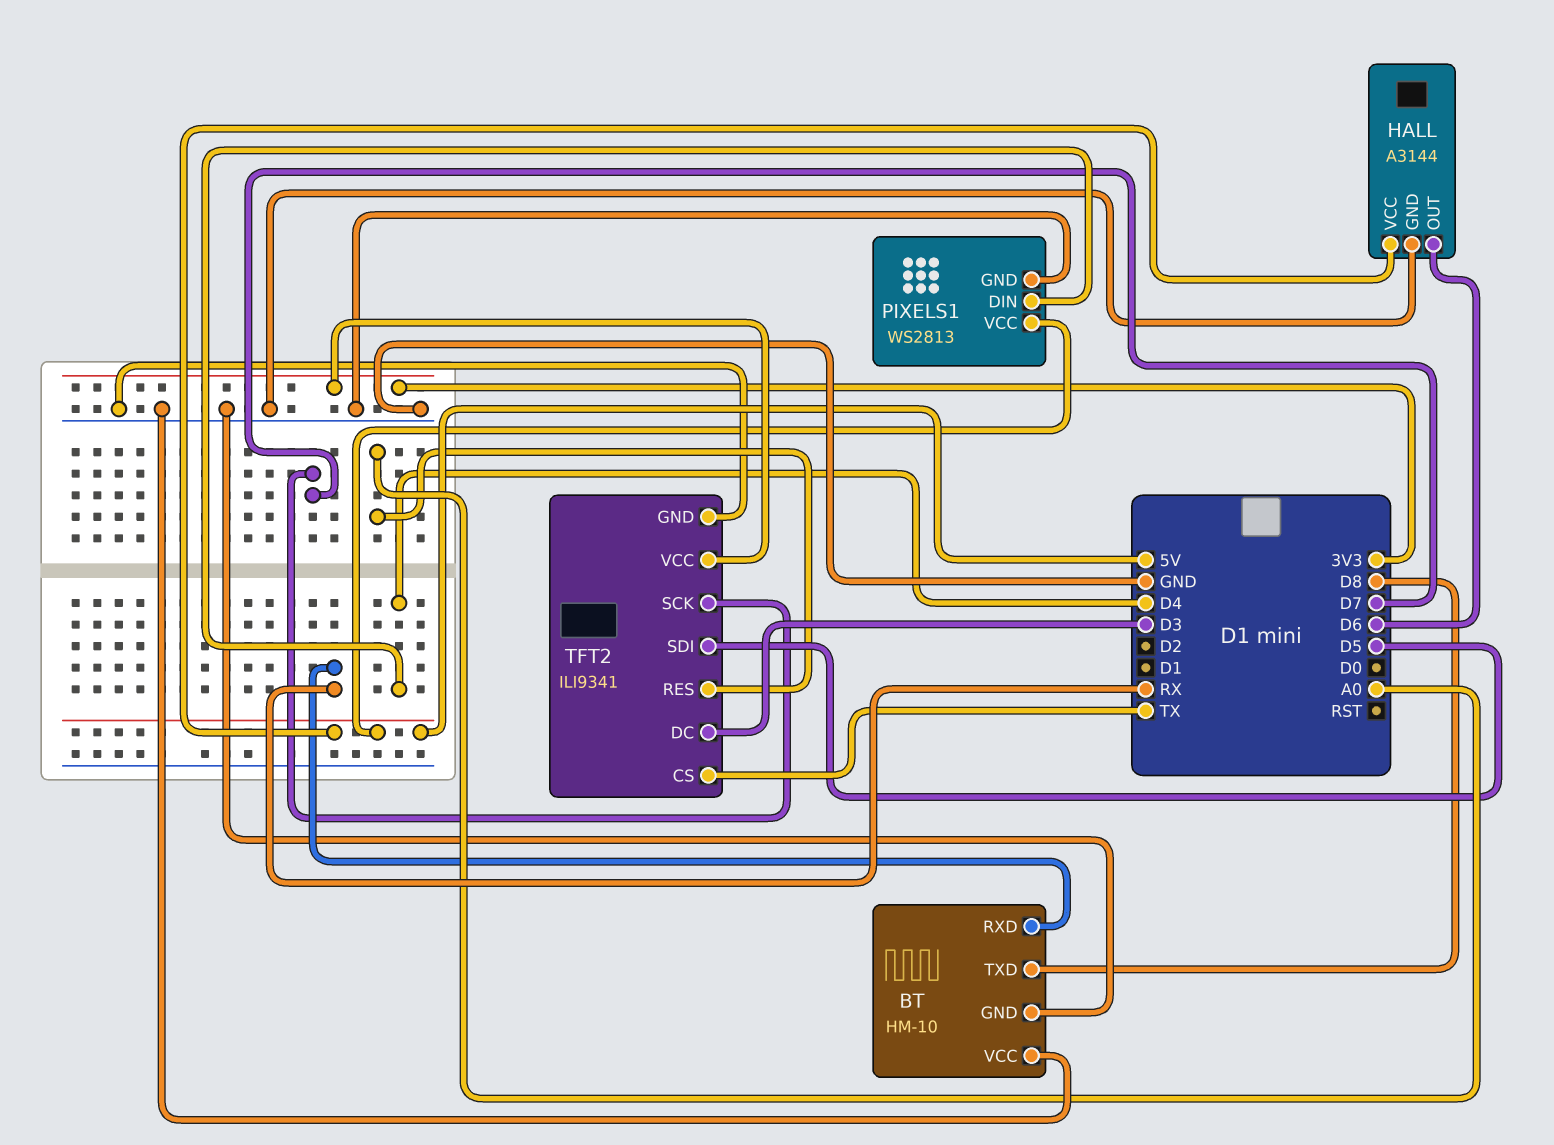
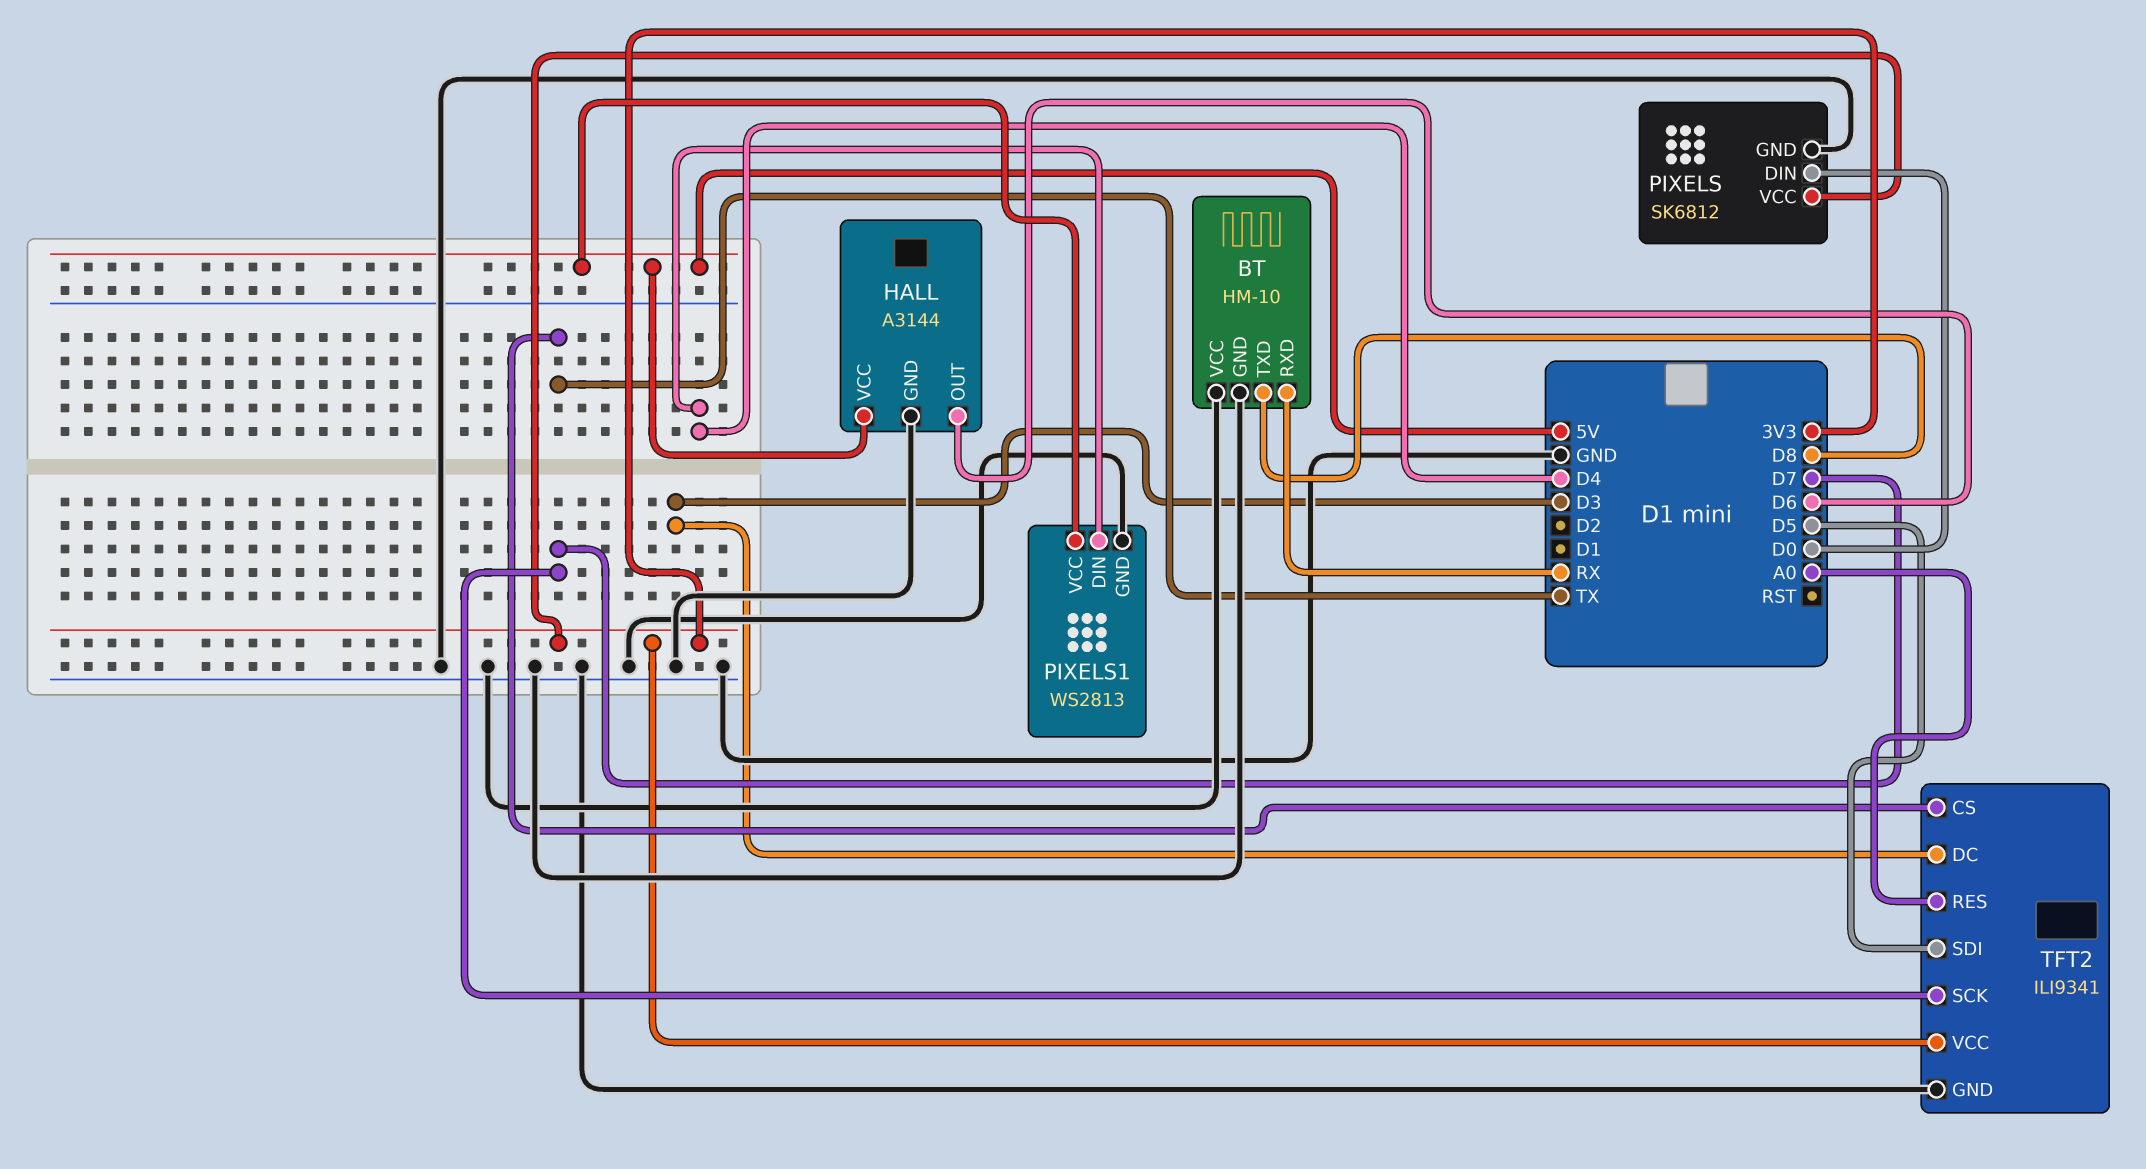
PIXELS: none -> SK6812
PIXELS pin DIN: none -> D0
PIXELS pin GND: none -> GND
PIXELS pin VCC: none -> 3V3

